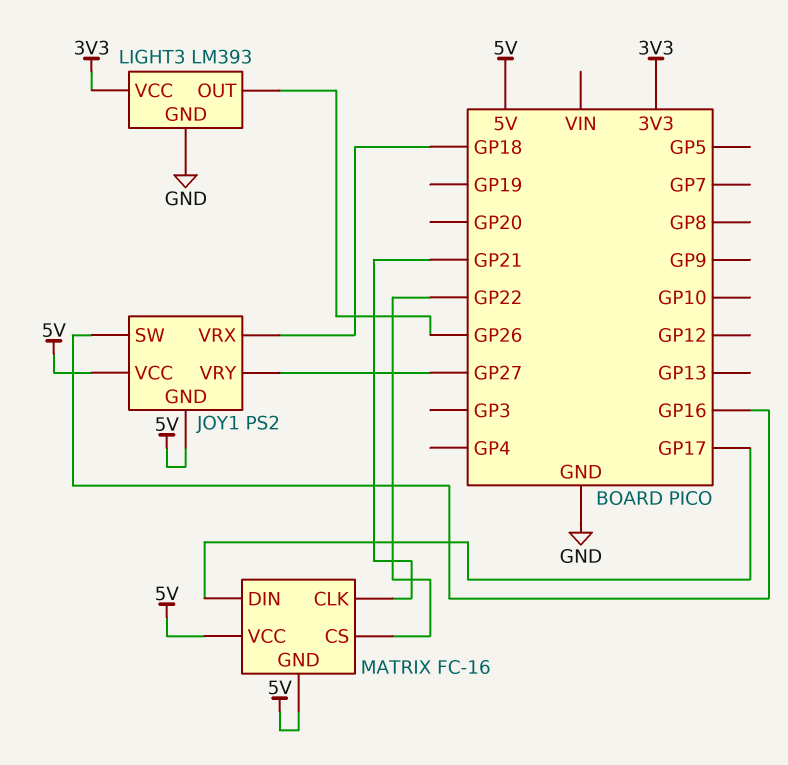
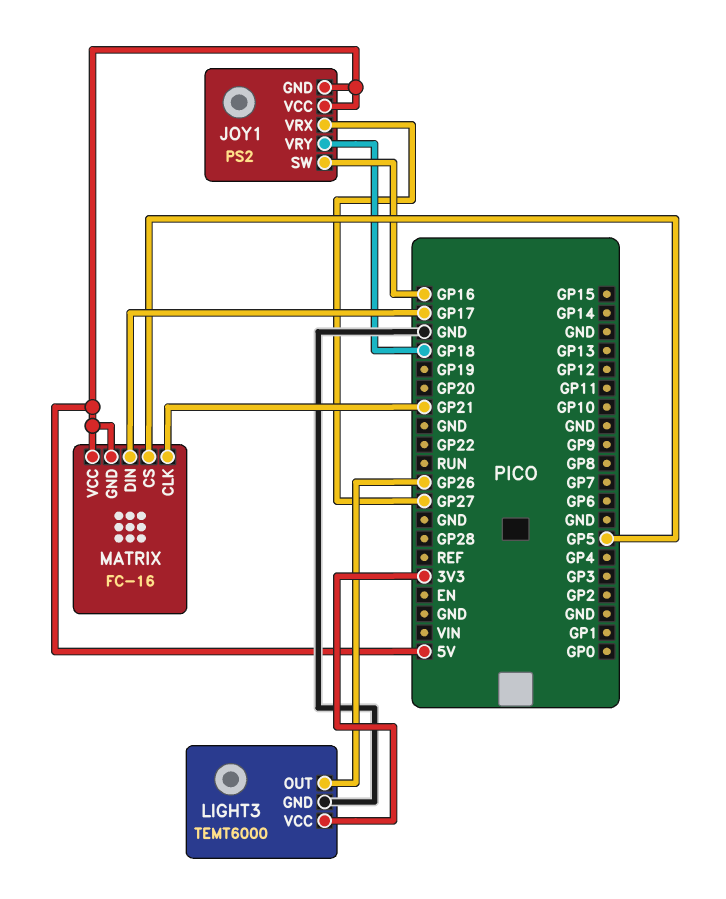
JOY1 pin VRX: GP18 -> GP27
JOY1 pin VRY: GP27 -> GP18
LIGHT3: LM393 -> TEMT6000
MATRIX pin CS: GP22 -> GP5

